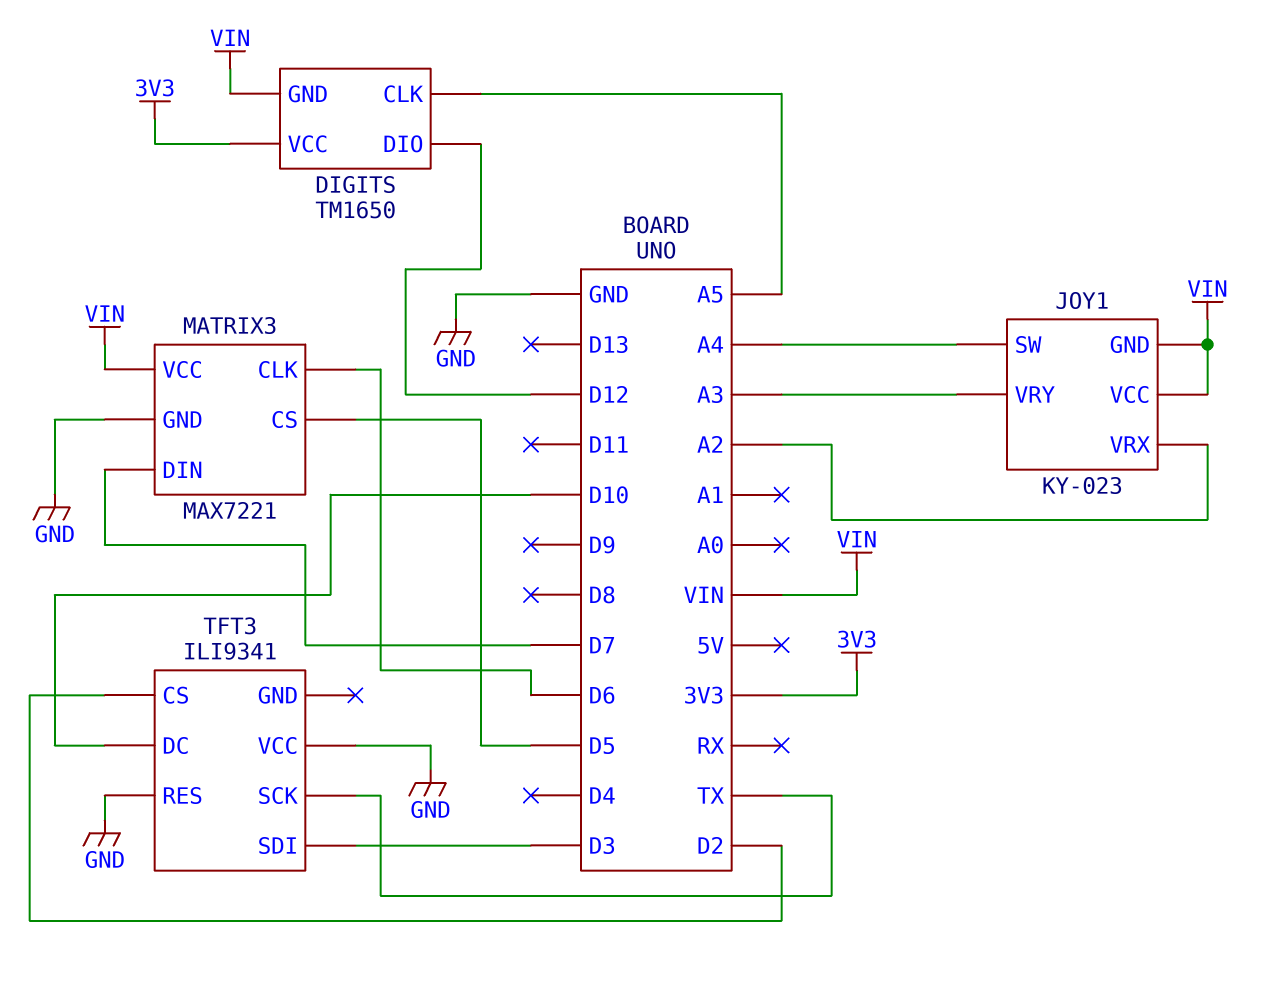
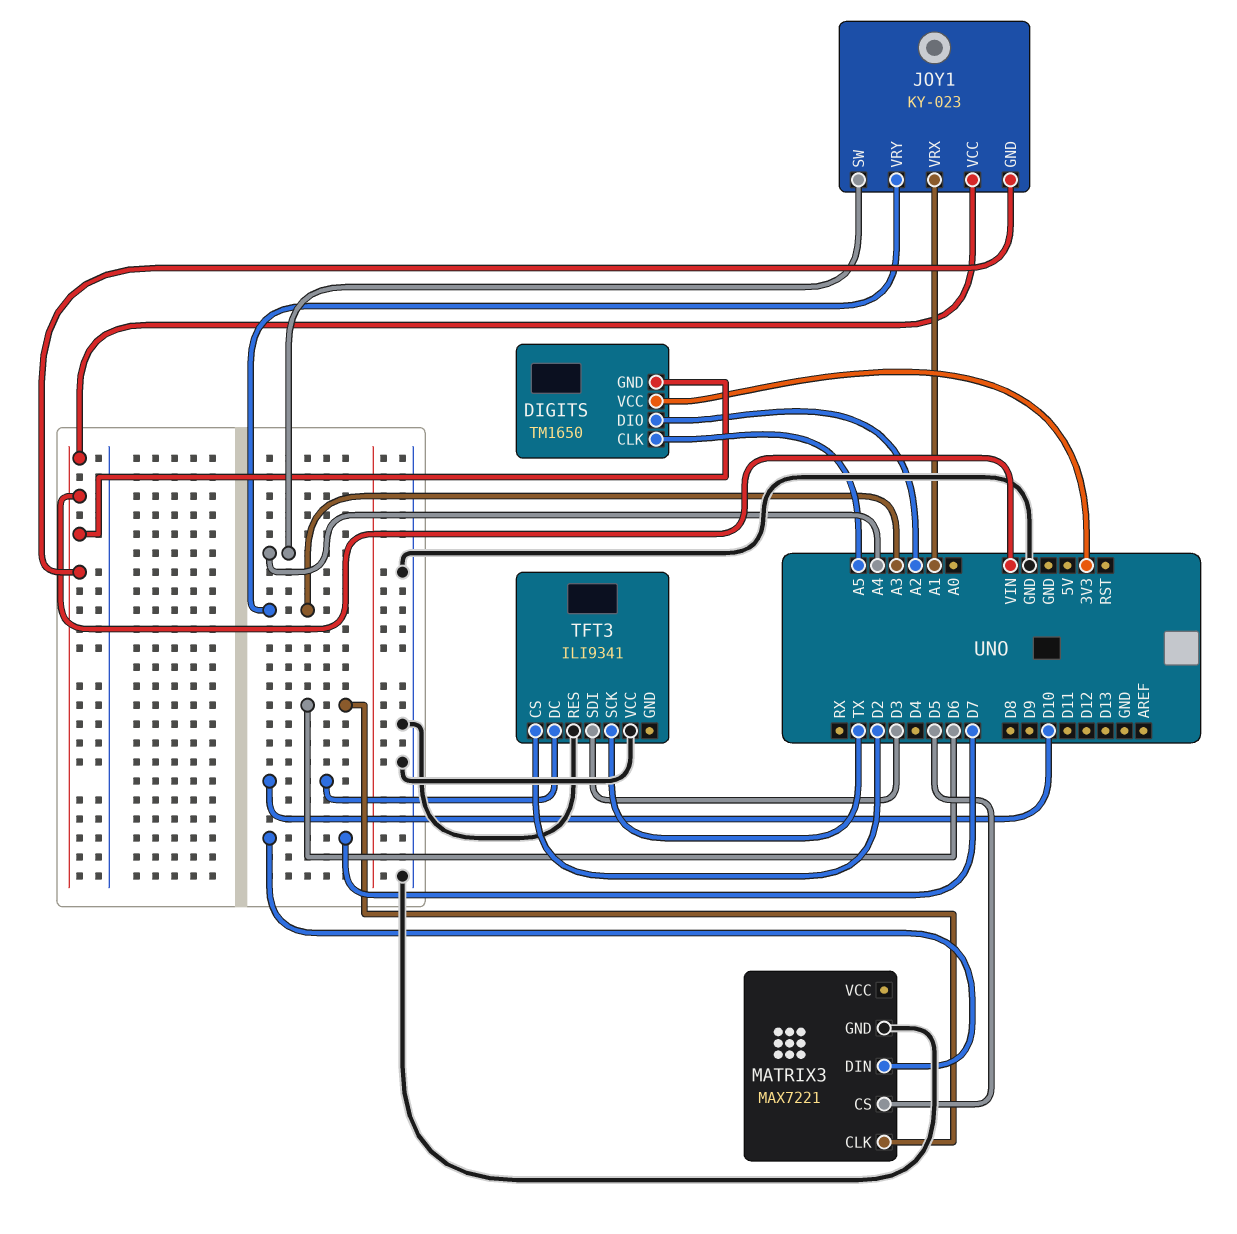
DIGITS pin DIO: D12 -> A2
JOY1 pin VRX: A2 -> A1
MATRIX3 pin VCC: VIN -> none

